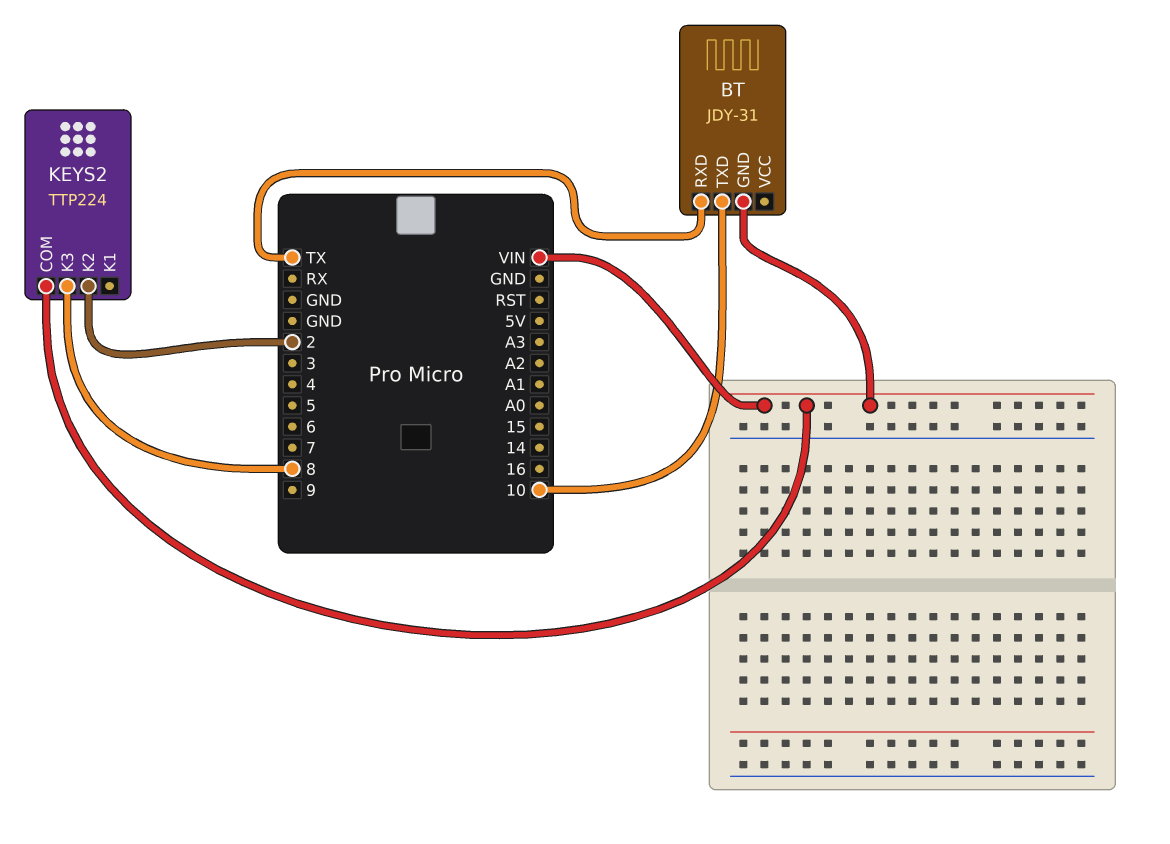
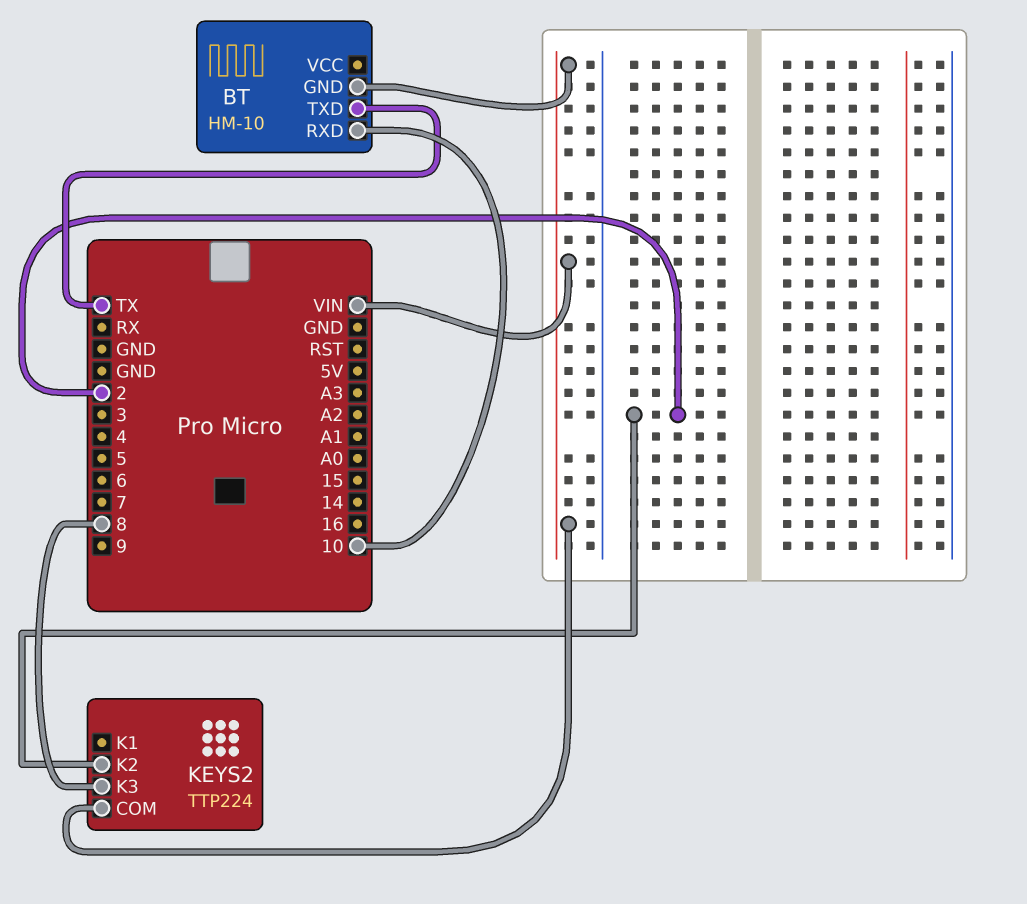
BT: JDY-31 -> HM-10
BT pin RXD: TX -> 10
BT pin TXD: 10 -> TX

